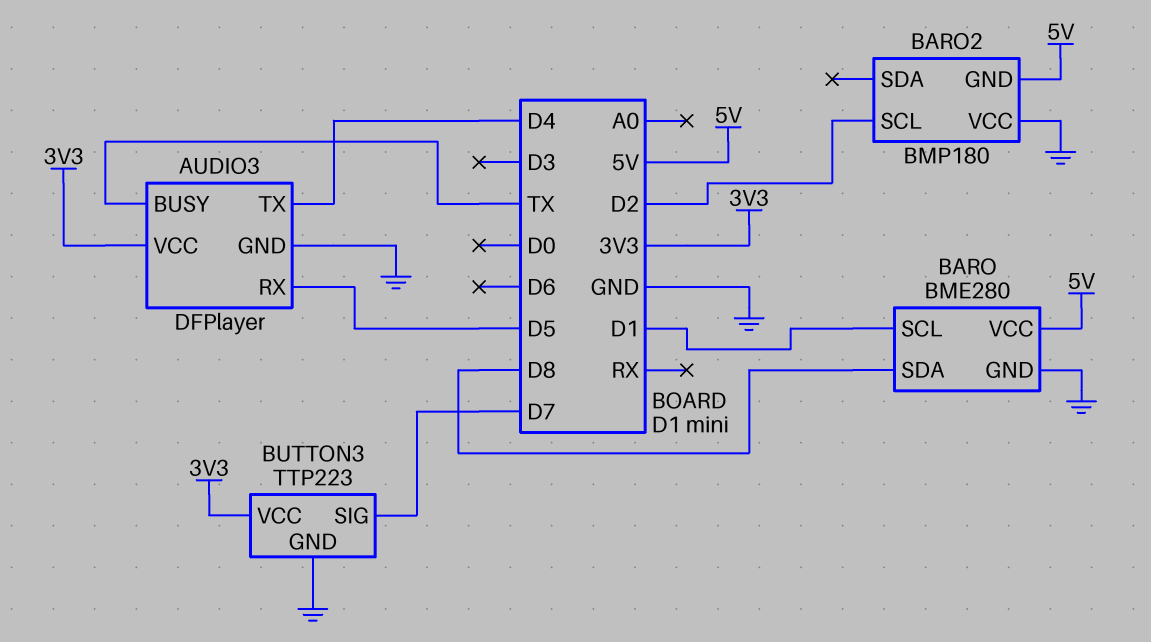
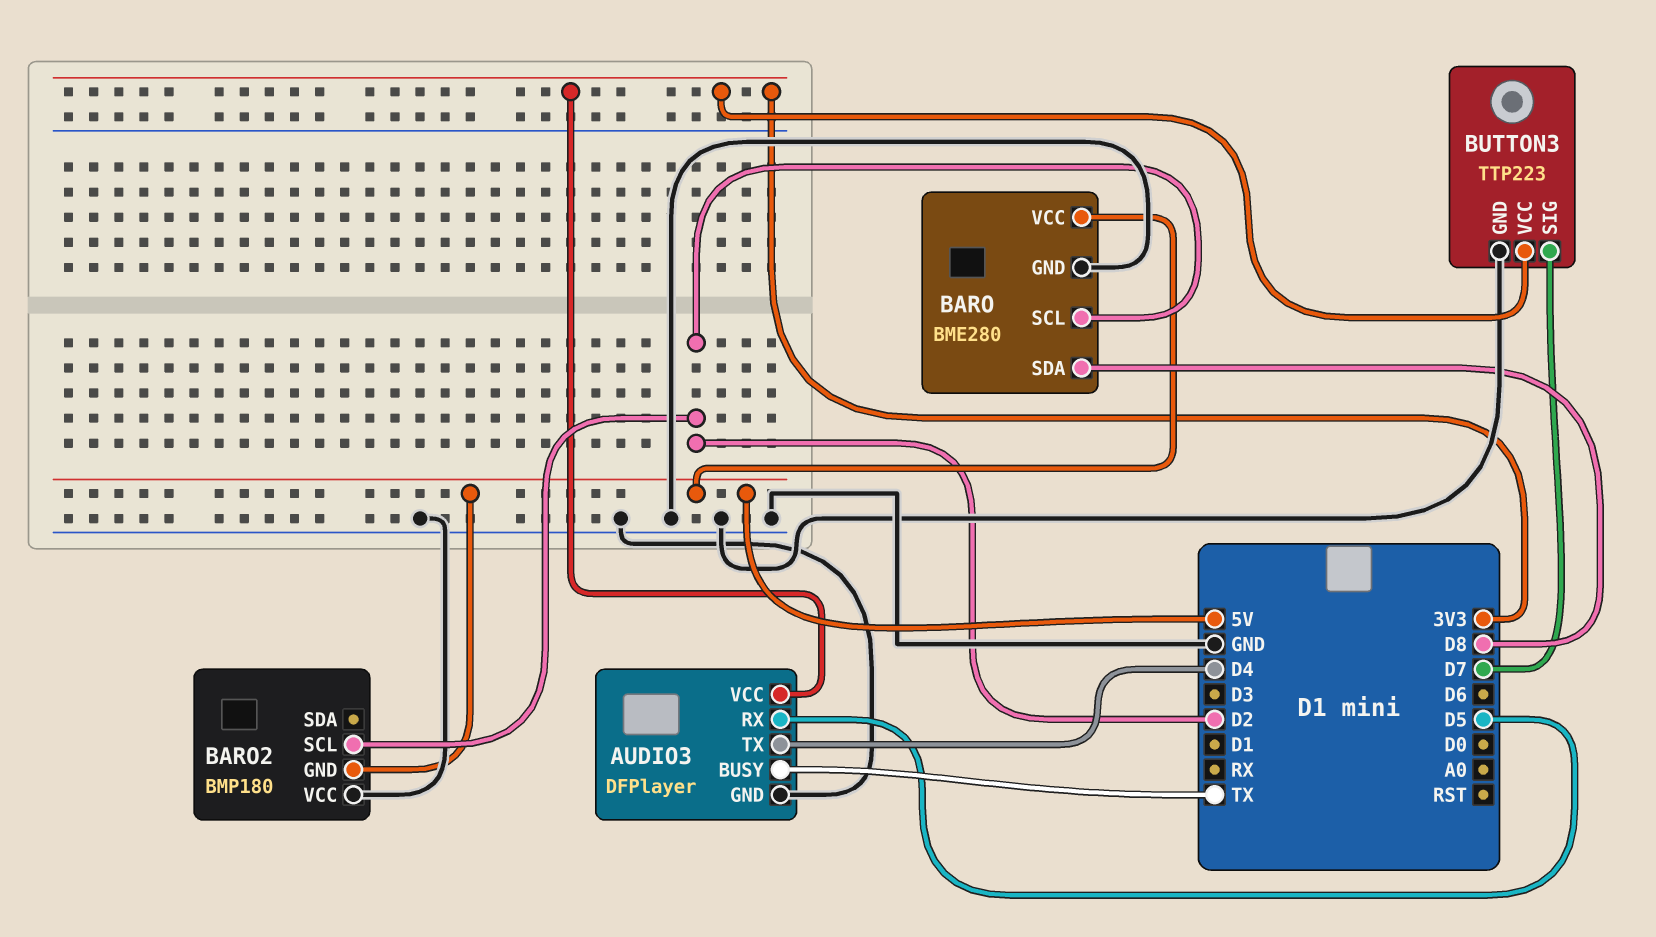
BARO pin SCL: D1 -> D2

